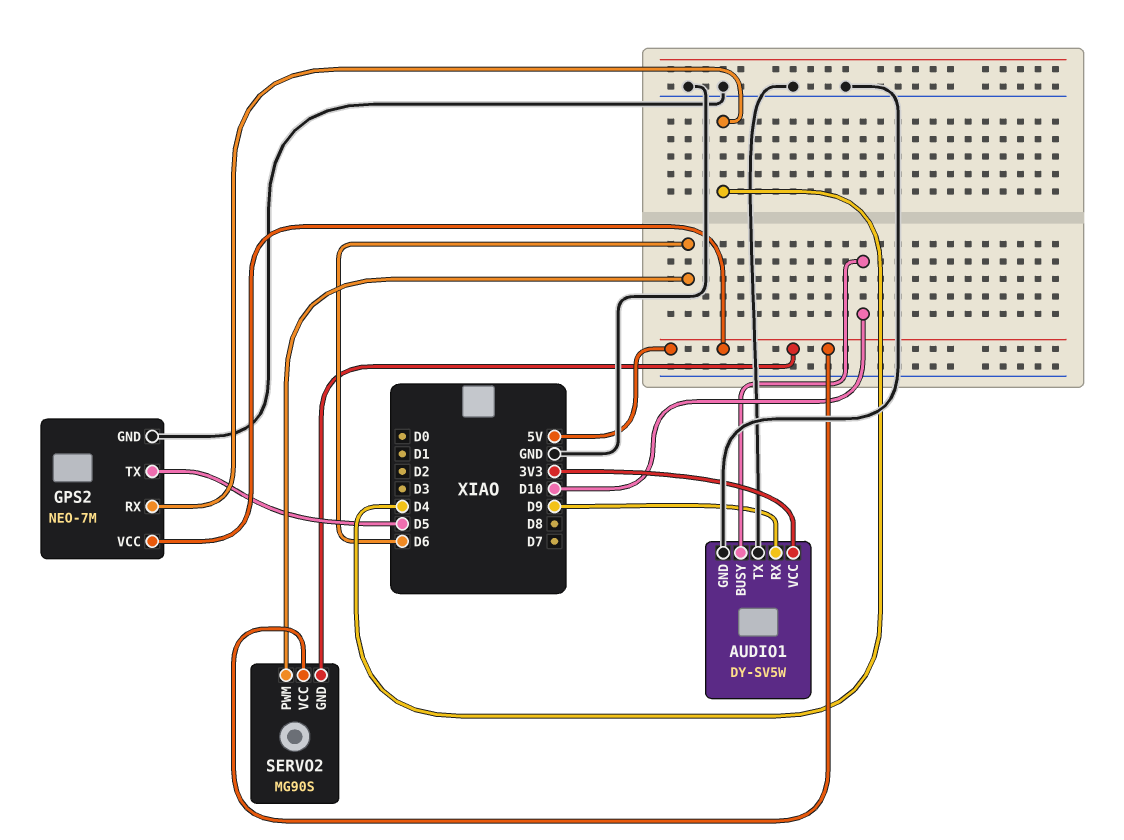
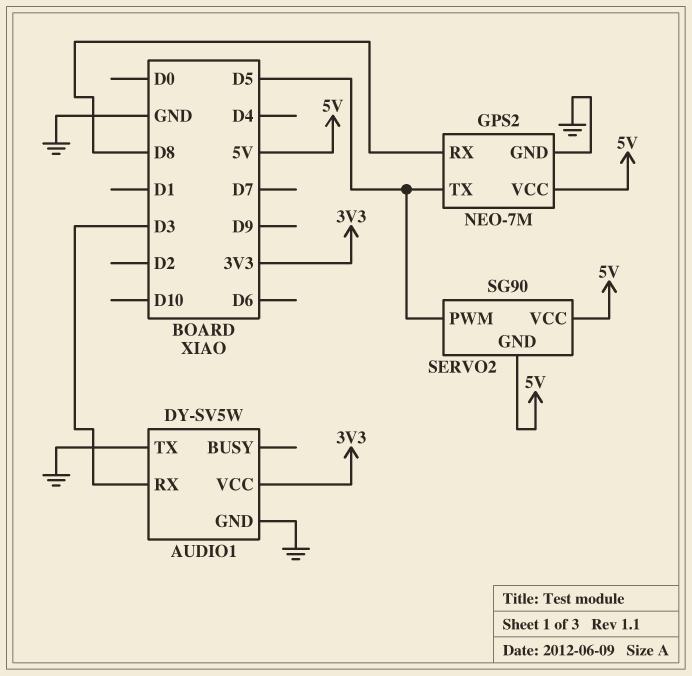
AUDIO1 pin BUSY: D10 -> none
AUDIO1 pin RX: D9 -> D3
GPS2 pin RX: D4 -> D8
SERVO2: MG90S -> SG90
SERVO2 pin PWM: D6 -> D5

